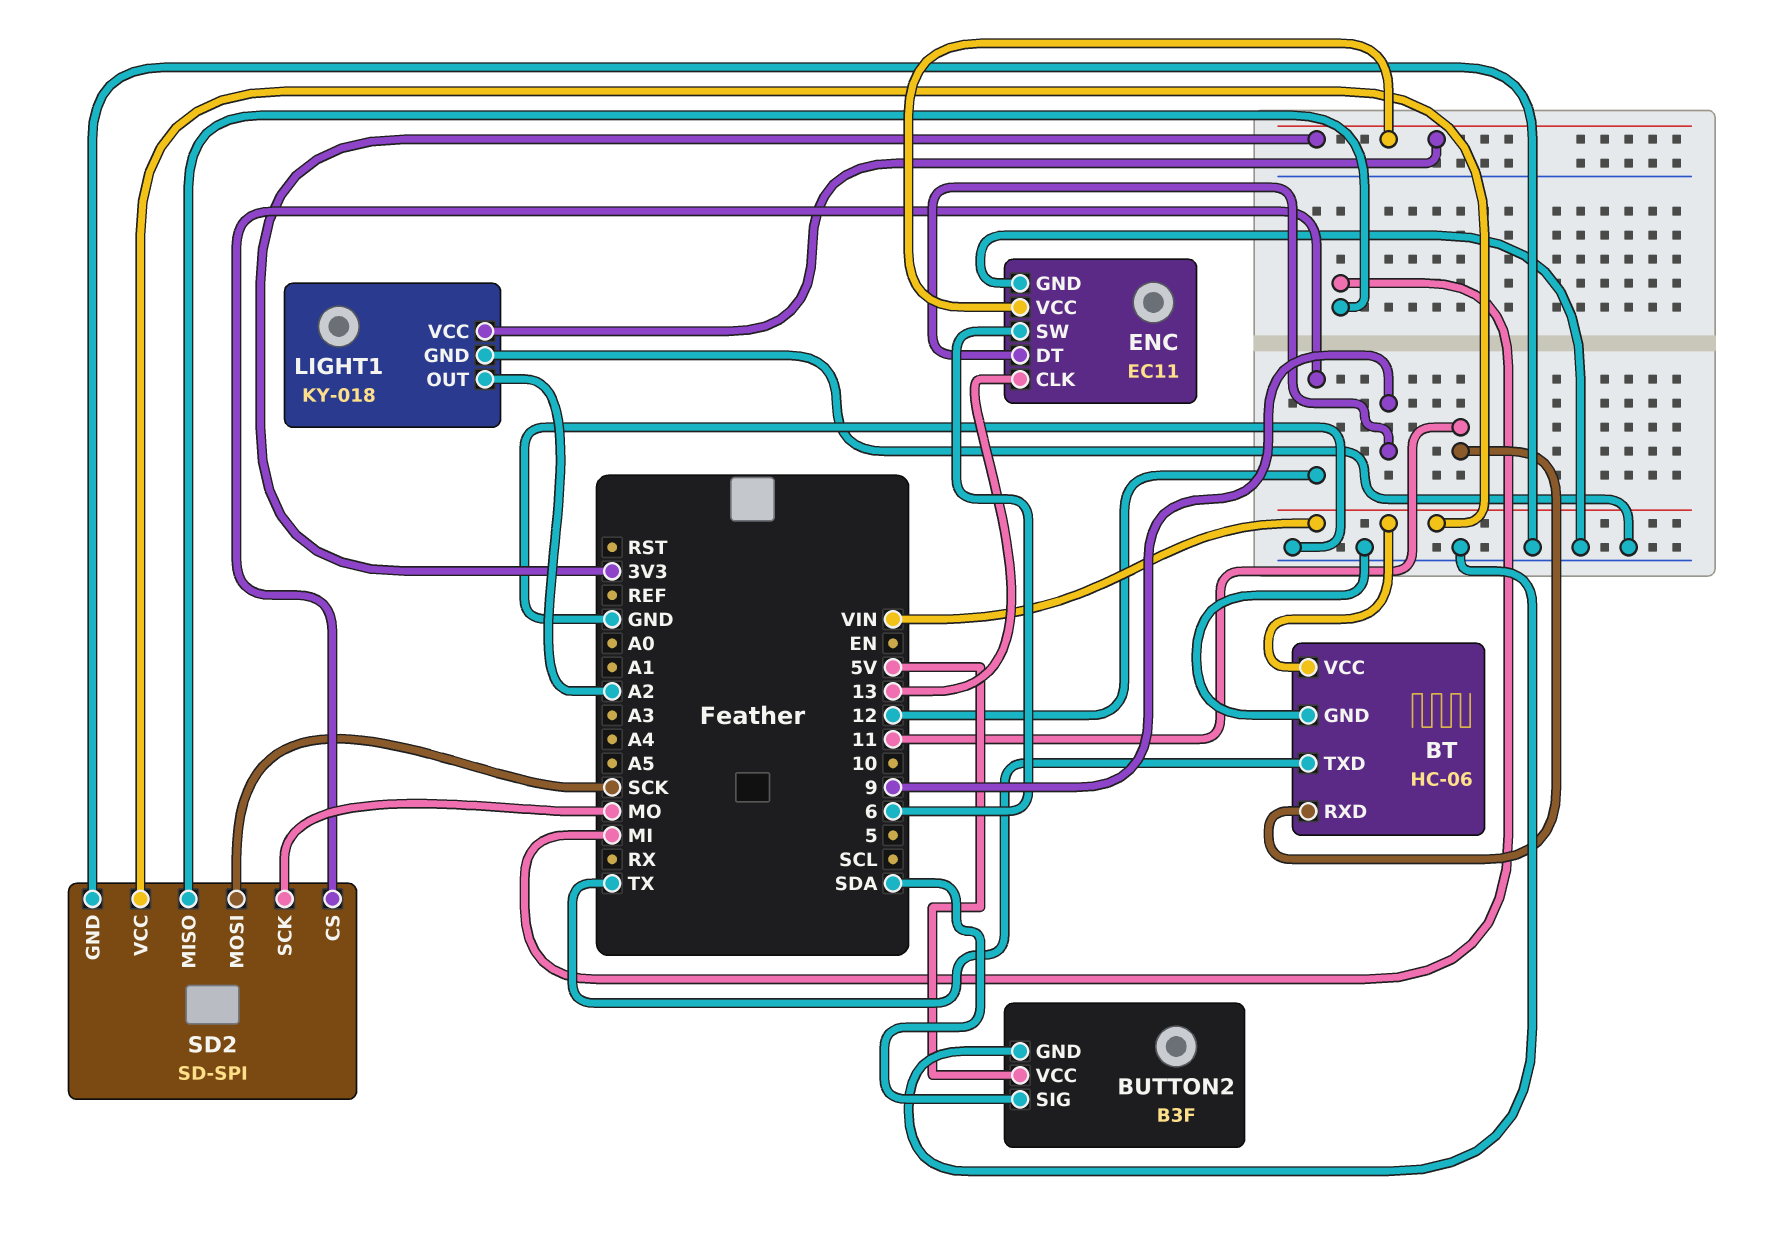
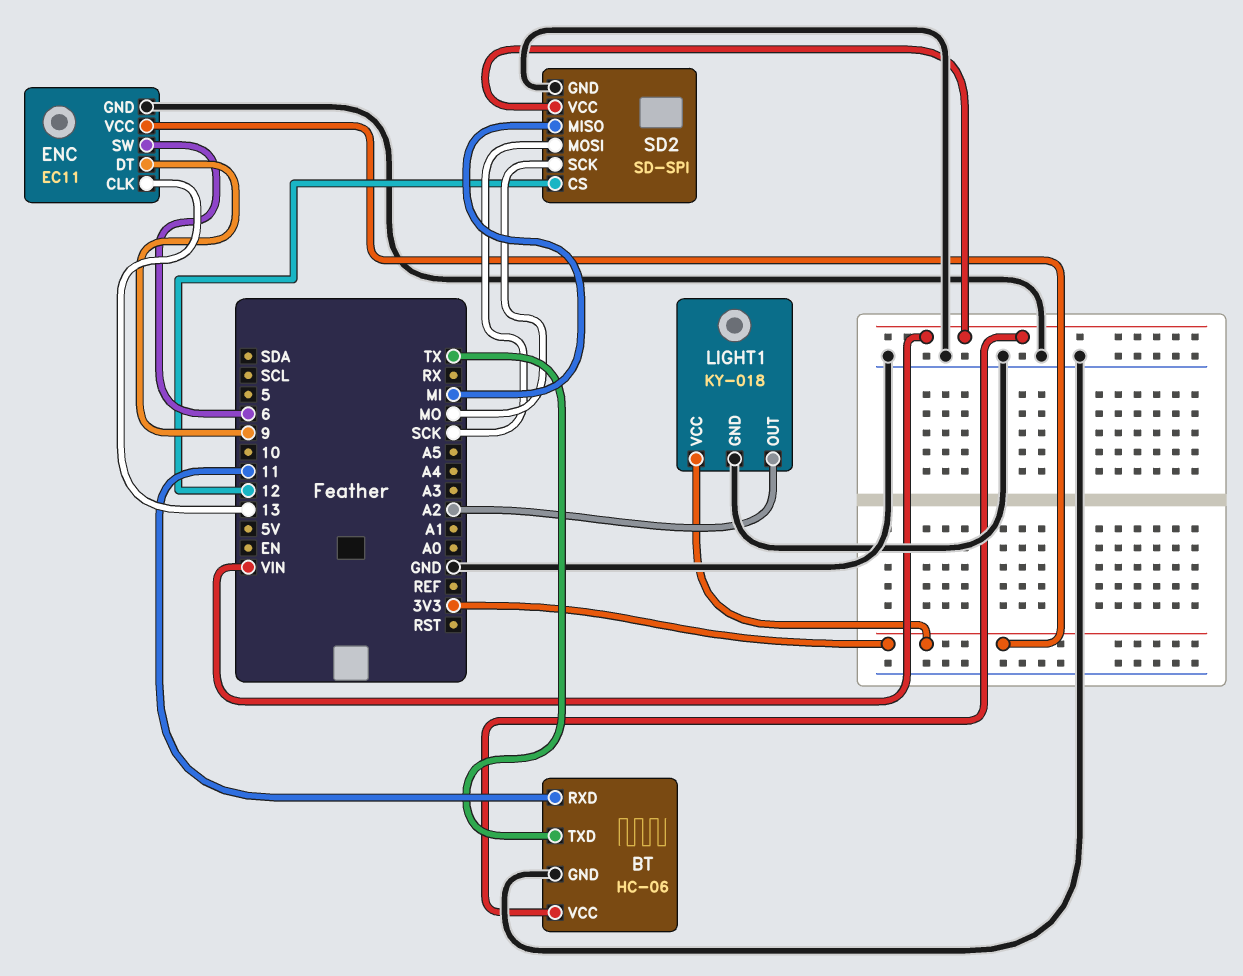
BUTTON2: B3F -> none
BUTTON2 pin GND: GND -> none
BUTTON2 pin SIG: SDA -> none
BUTTON2 pin VCC: 5V -> none

